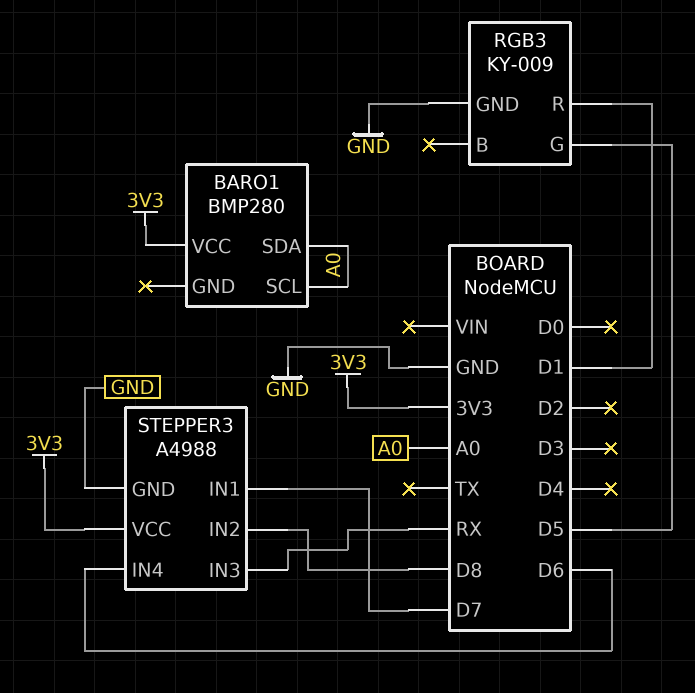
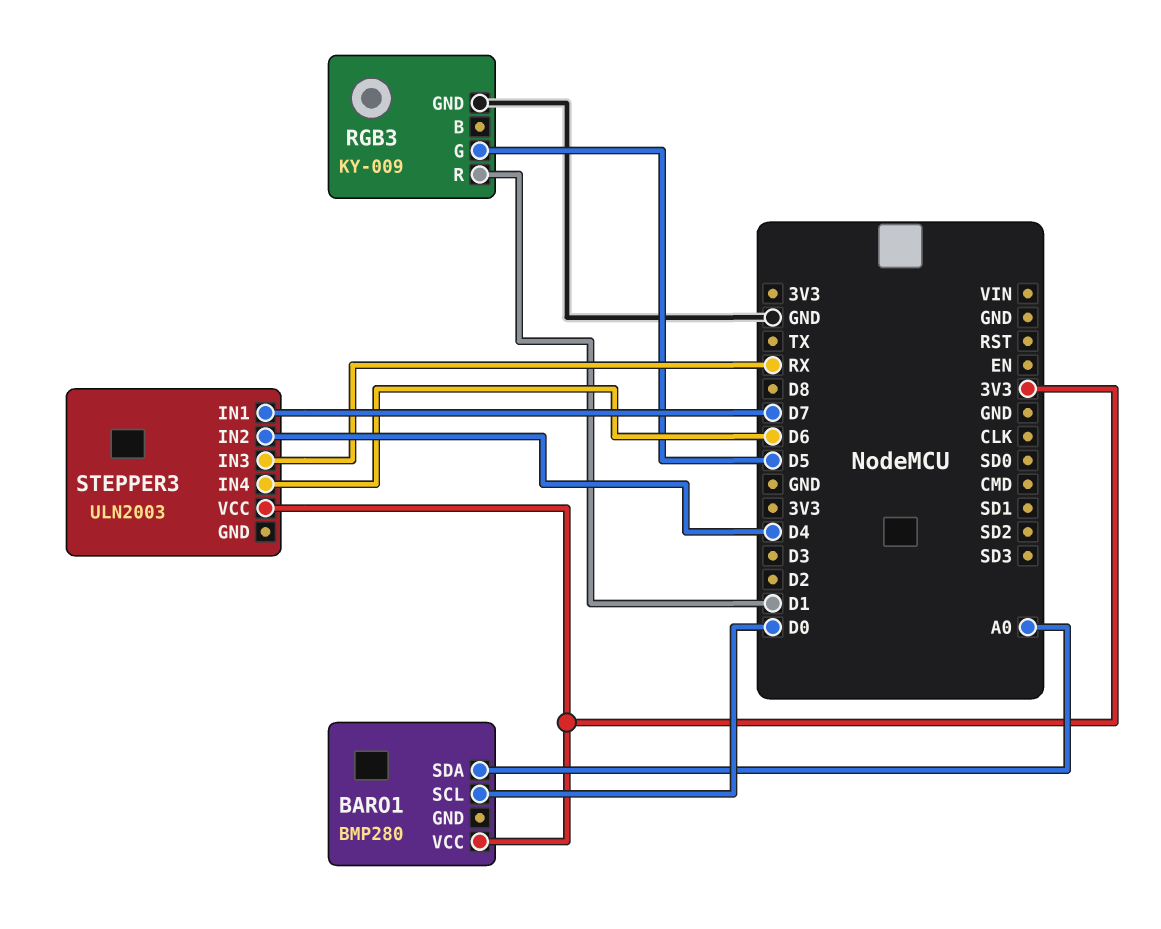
BARO1 pin SCL: A0 -> D0
STEPPER3: A4988 -> ULN2003
STEPPER3 pin GND: GND -> none
STEPPER3 pin IN2: D8 -> D4

